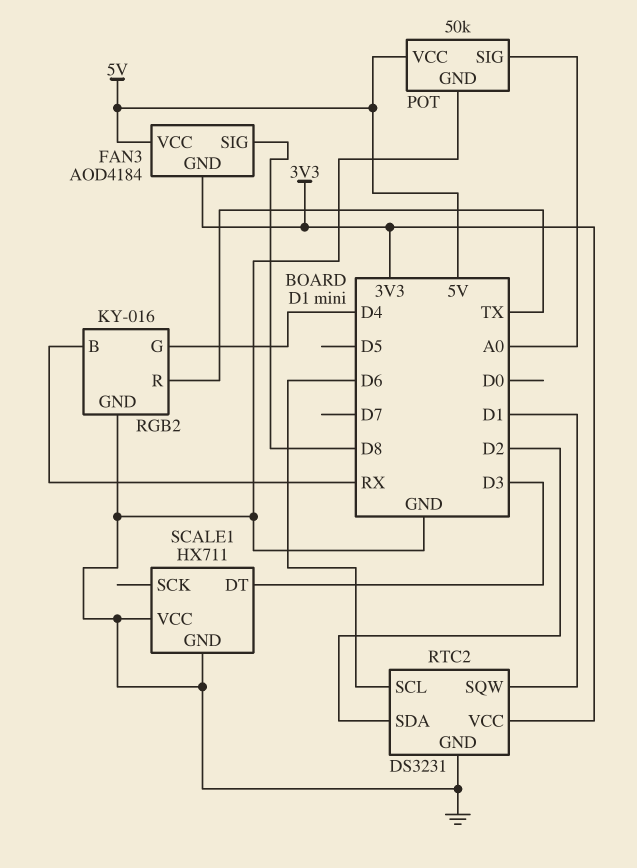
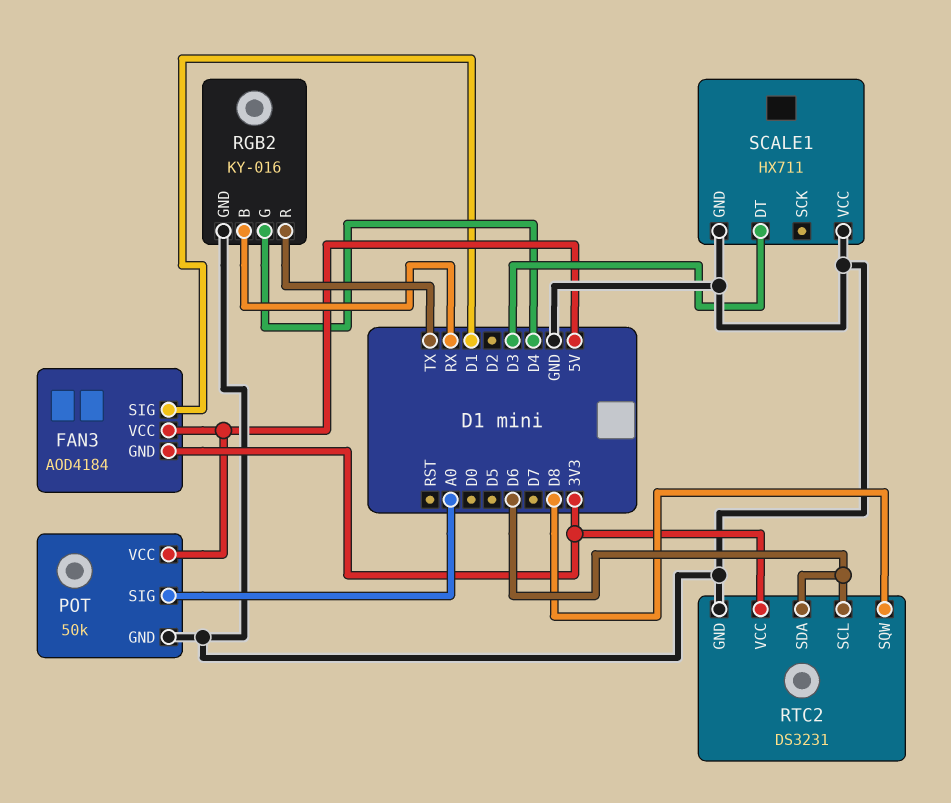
FAN3 pin SIG: D8 -> D1
RTC2 pin SDA: D2 -> D6
RTC2 pin SQW: D1 -> D8

